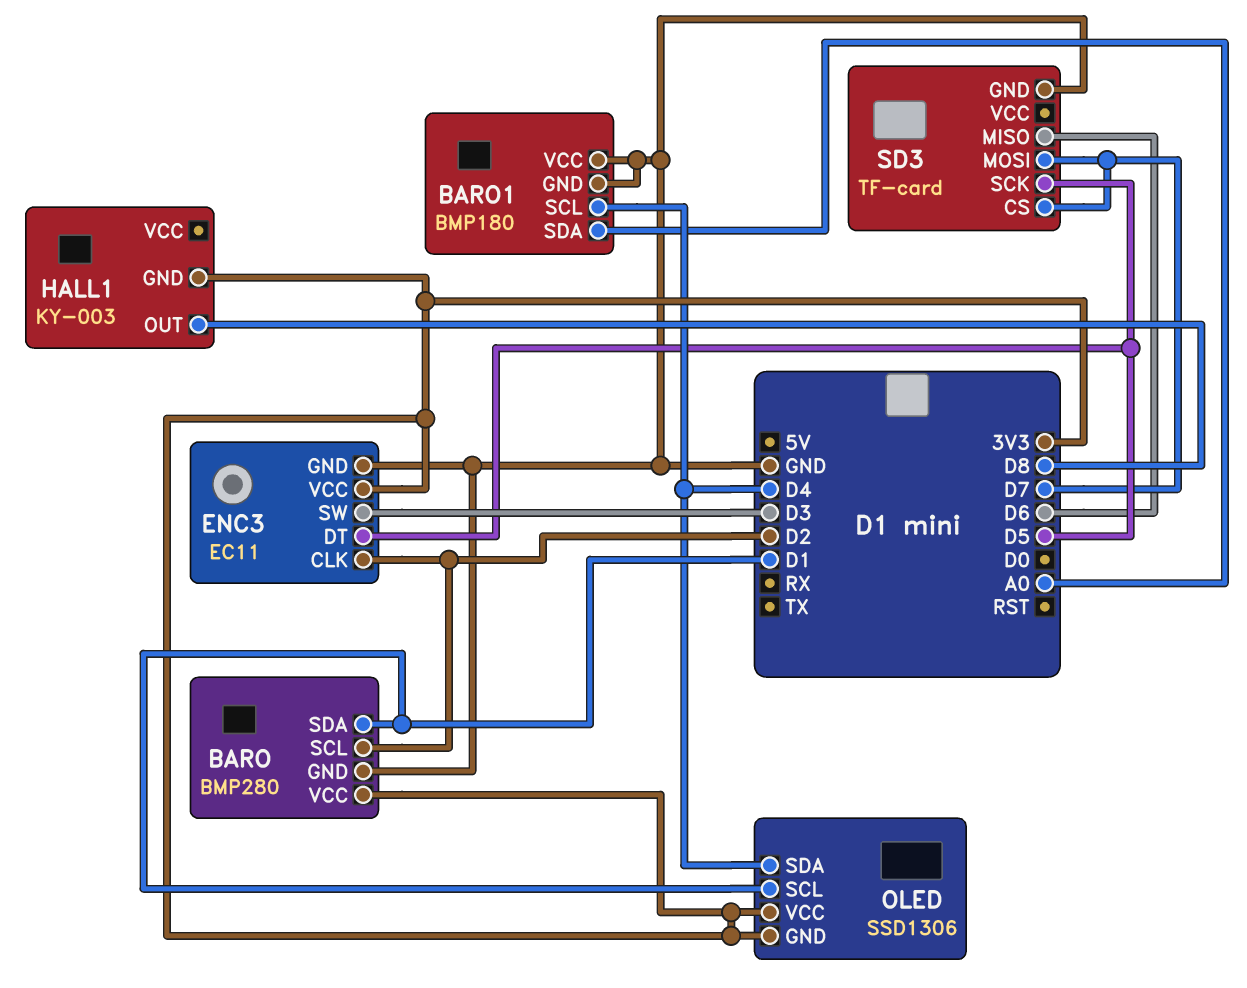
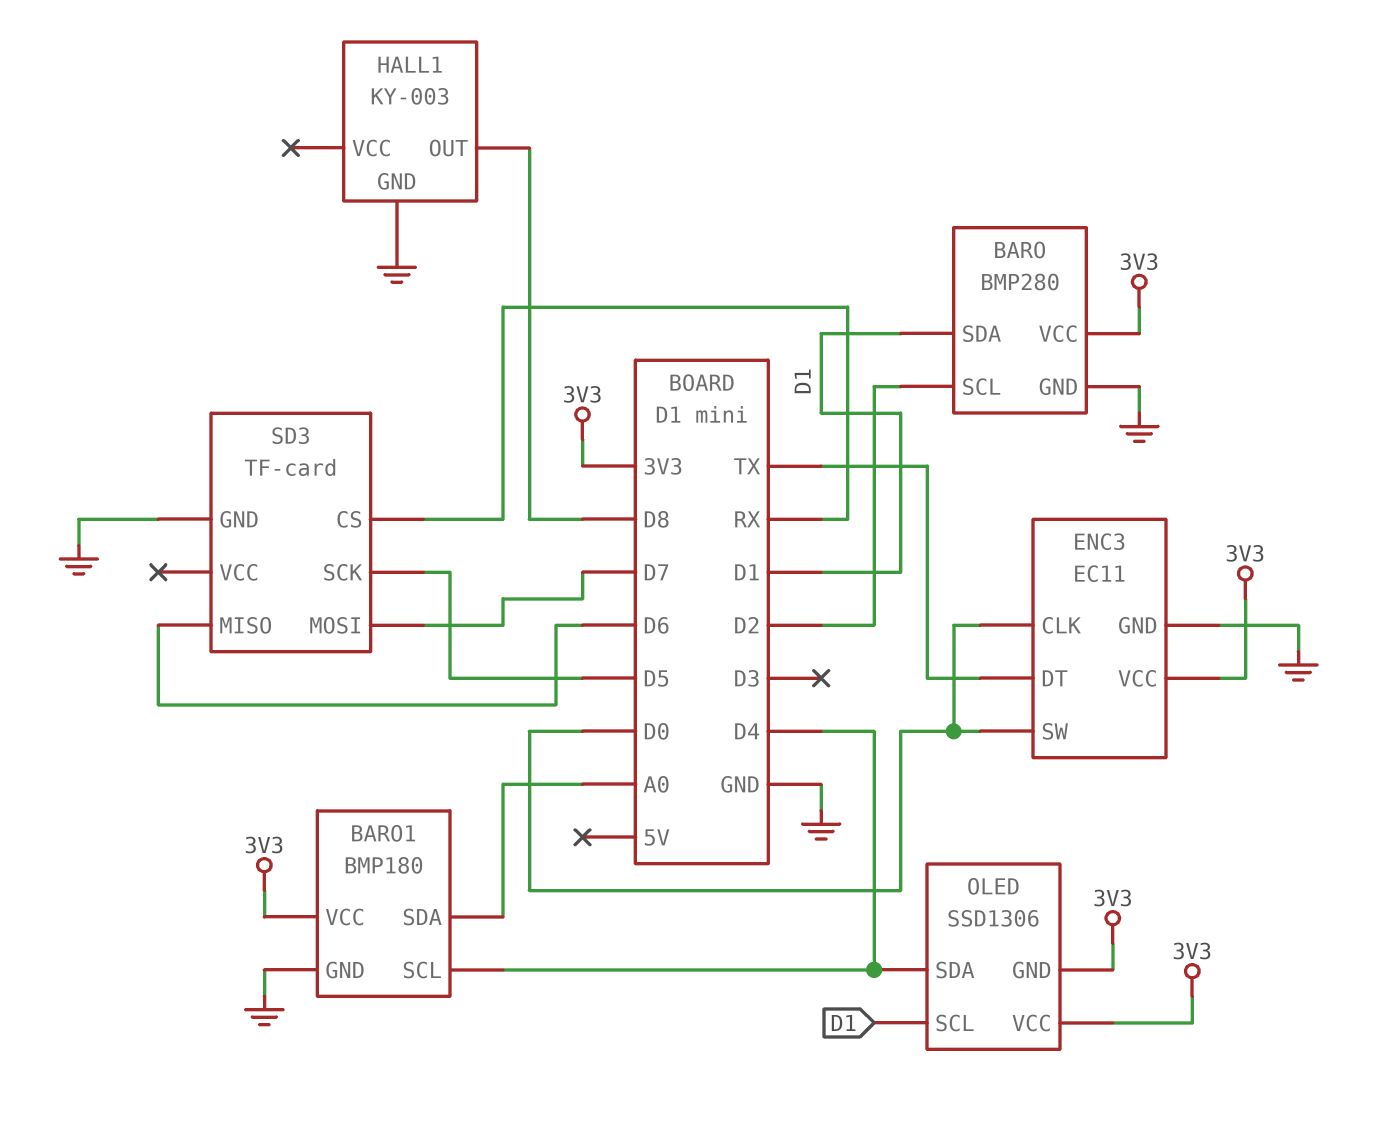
BARO1 pin VCC: GND -> 3V3
ENC3 pin CLK: D2 -> D0
ENC3 pin DT: D5 -> TX
ENC3 pin SW: D3 -> D0
HALL1 pin GND: 3V3 -> GND
SD3 pin CS: D7 -> RX

